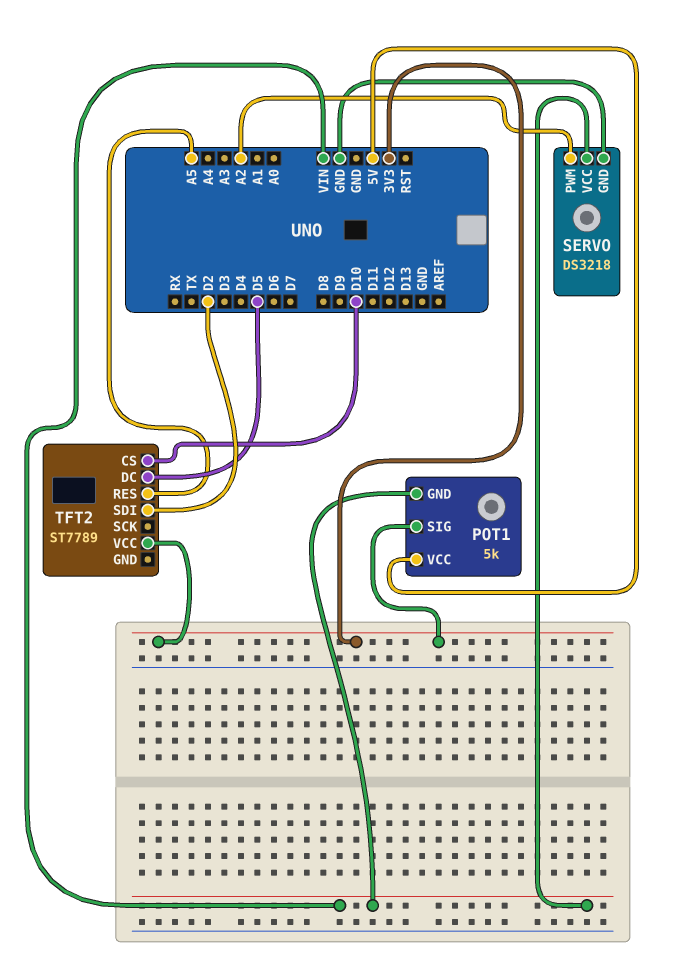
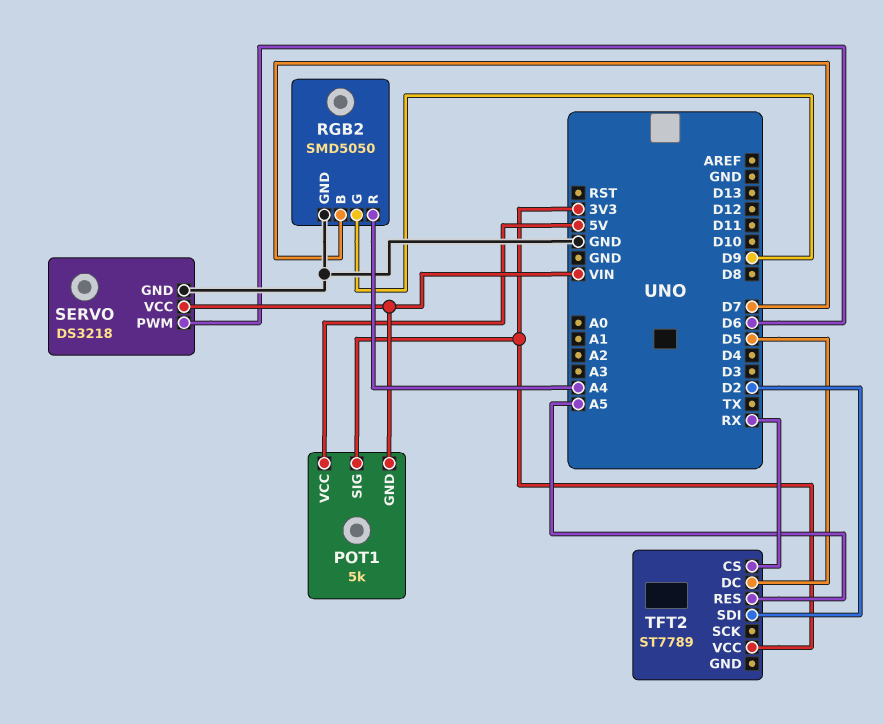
RGB2: none -> SMD5050
RGB2 pin B: none -> D7
RGB2 pin G: none -> D9
RGB2 pin GND: none -> GND
RGB2 pin R: none -> A4
SERVO pin PWM: A2 -> D6
TFT2 pin CS: D10 -> RX

